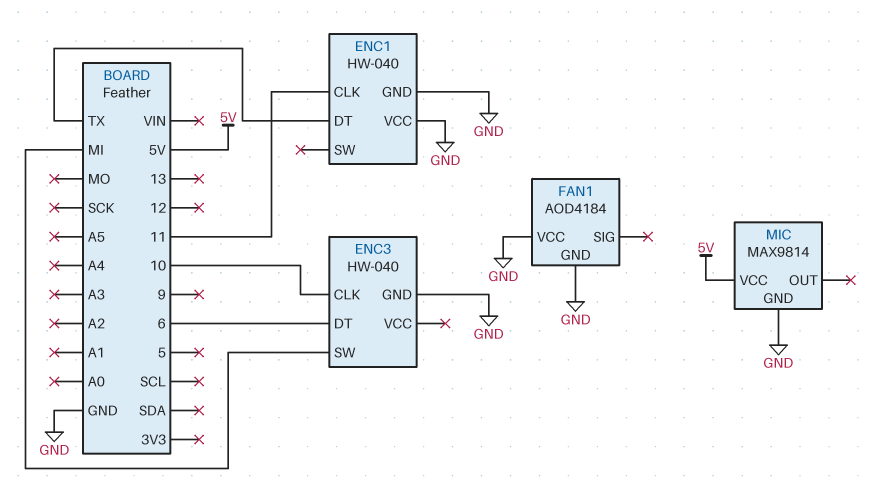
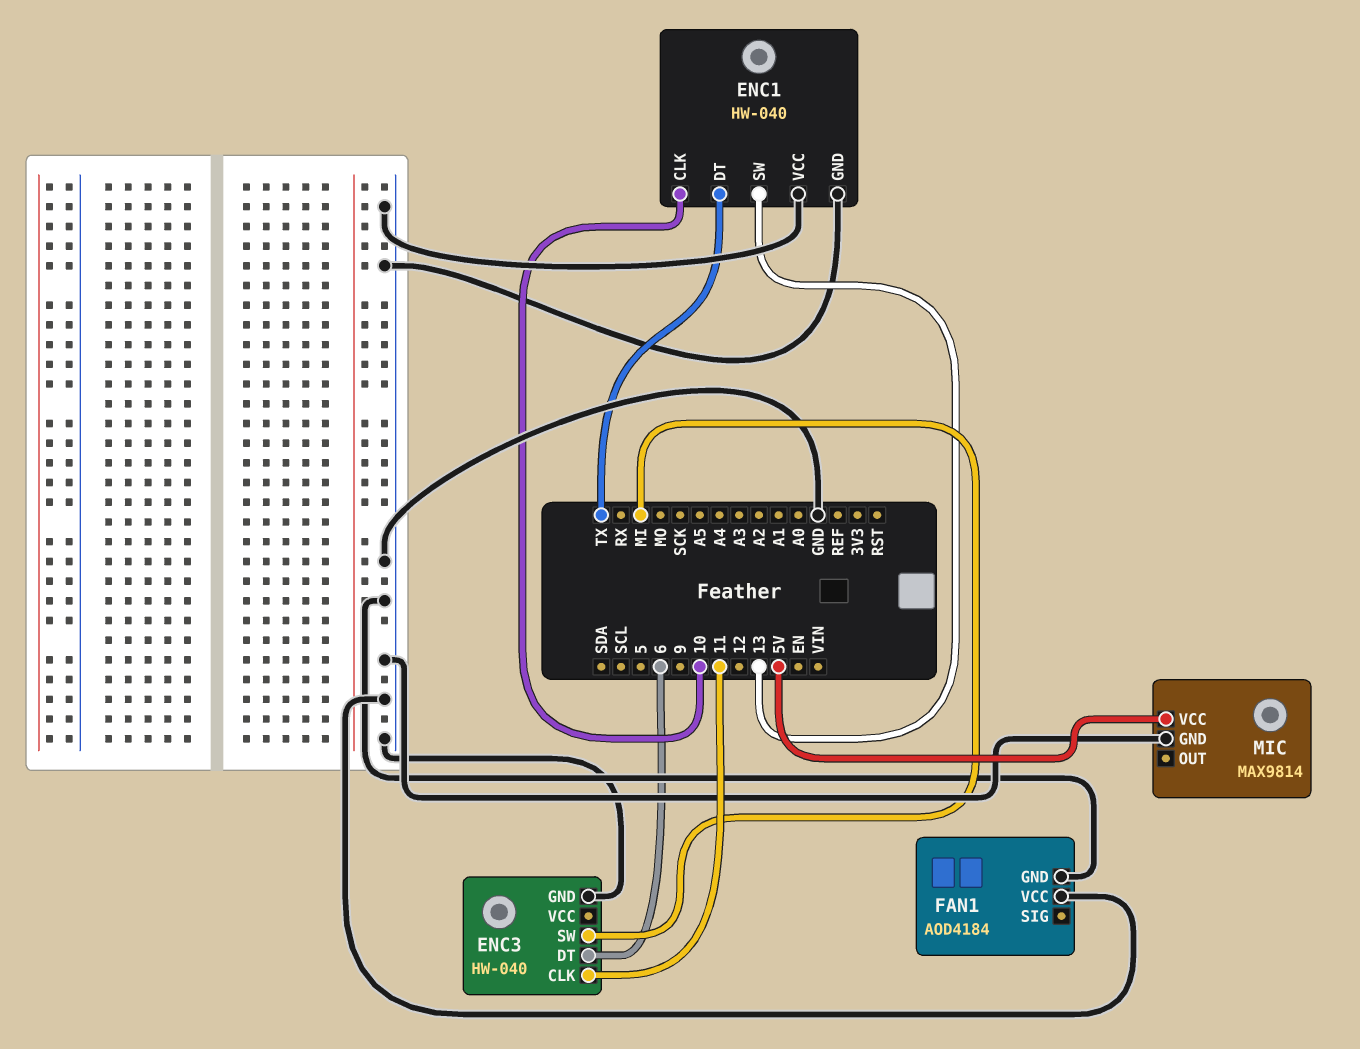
ENC1 pin CLK: 11 -> 10
ENC1 pin SW: none -> 13
ENC3 pin CLK: 10 -> 11

